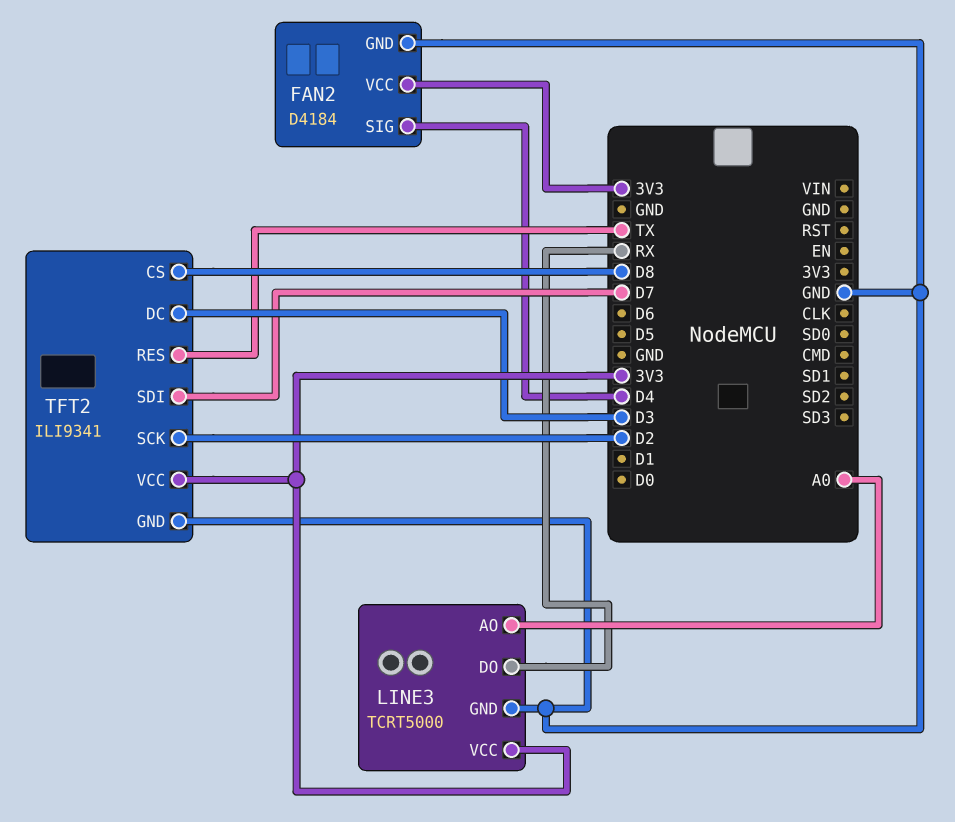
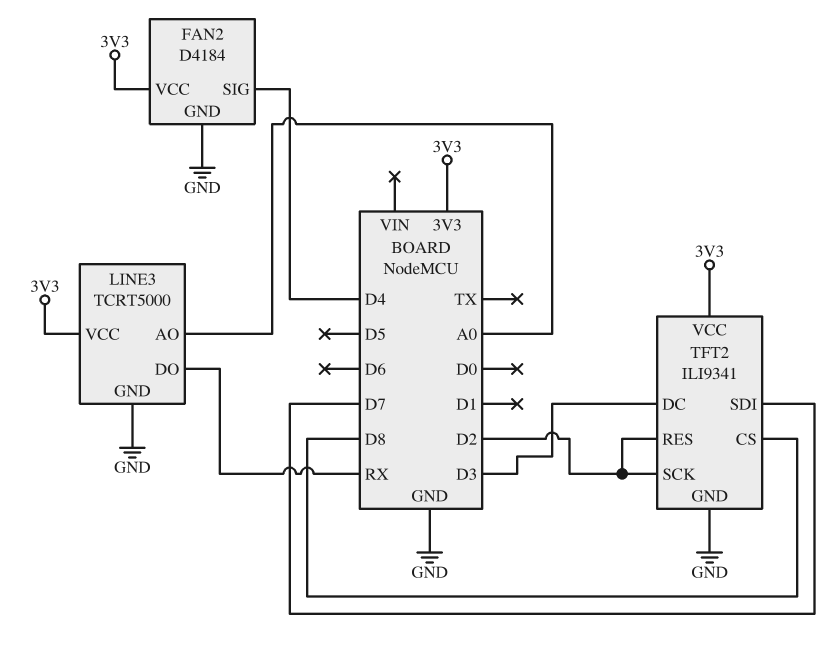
TFT2 pin RES: TX -> D2

